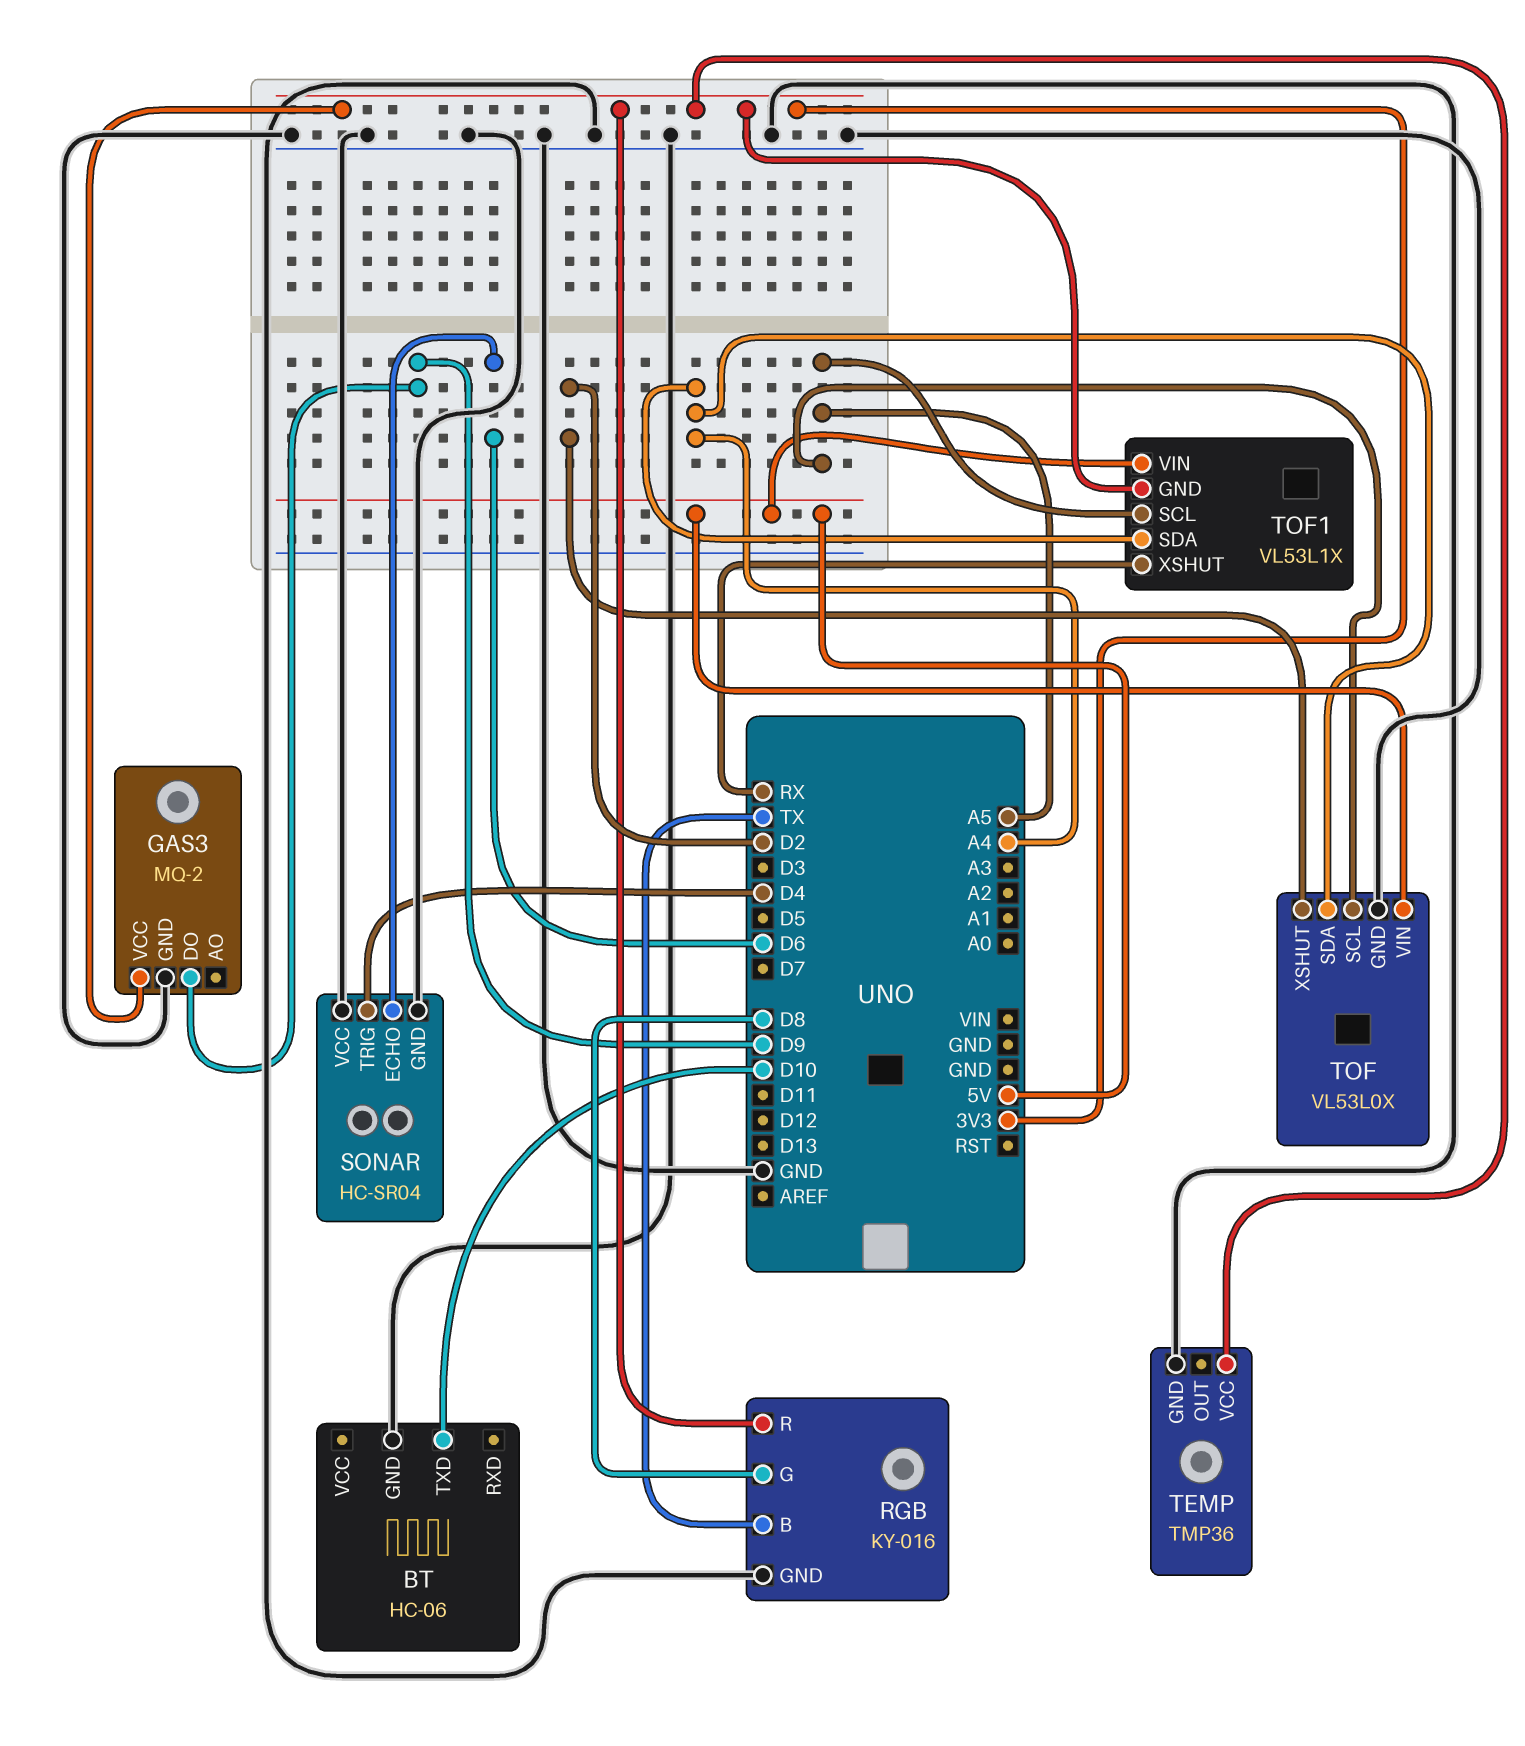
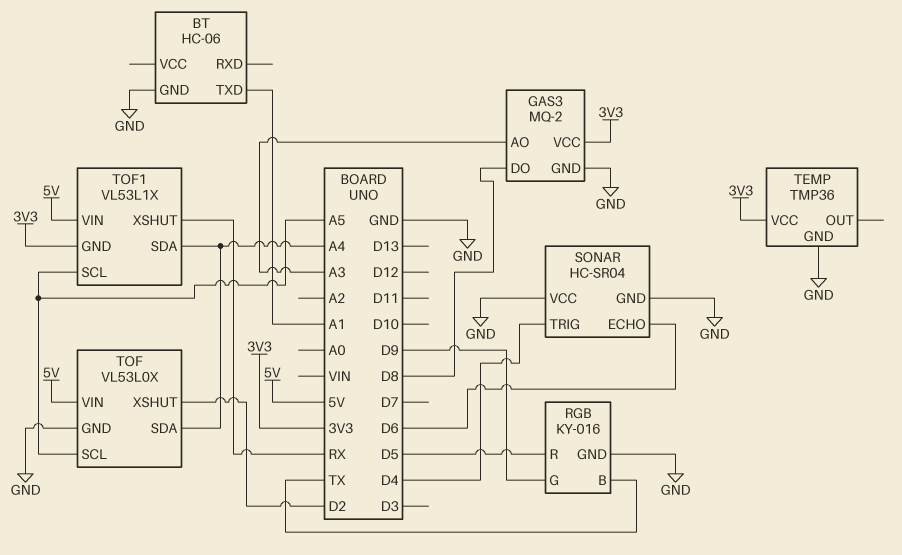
BT pin TXD: D10 -> A1
GAS3 pin AO: none -> A3
GAS3 pin DO: D9 -> D8
RGB pin G: D8 -> D9
RGB pin R: 3V3 -> D5

